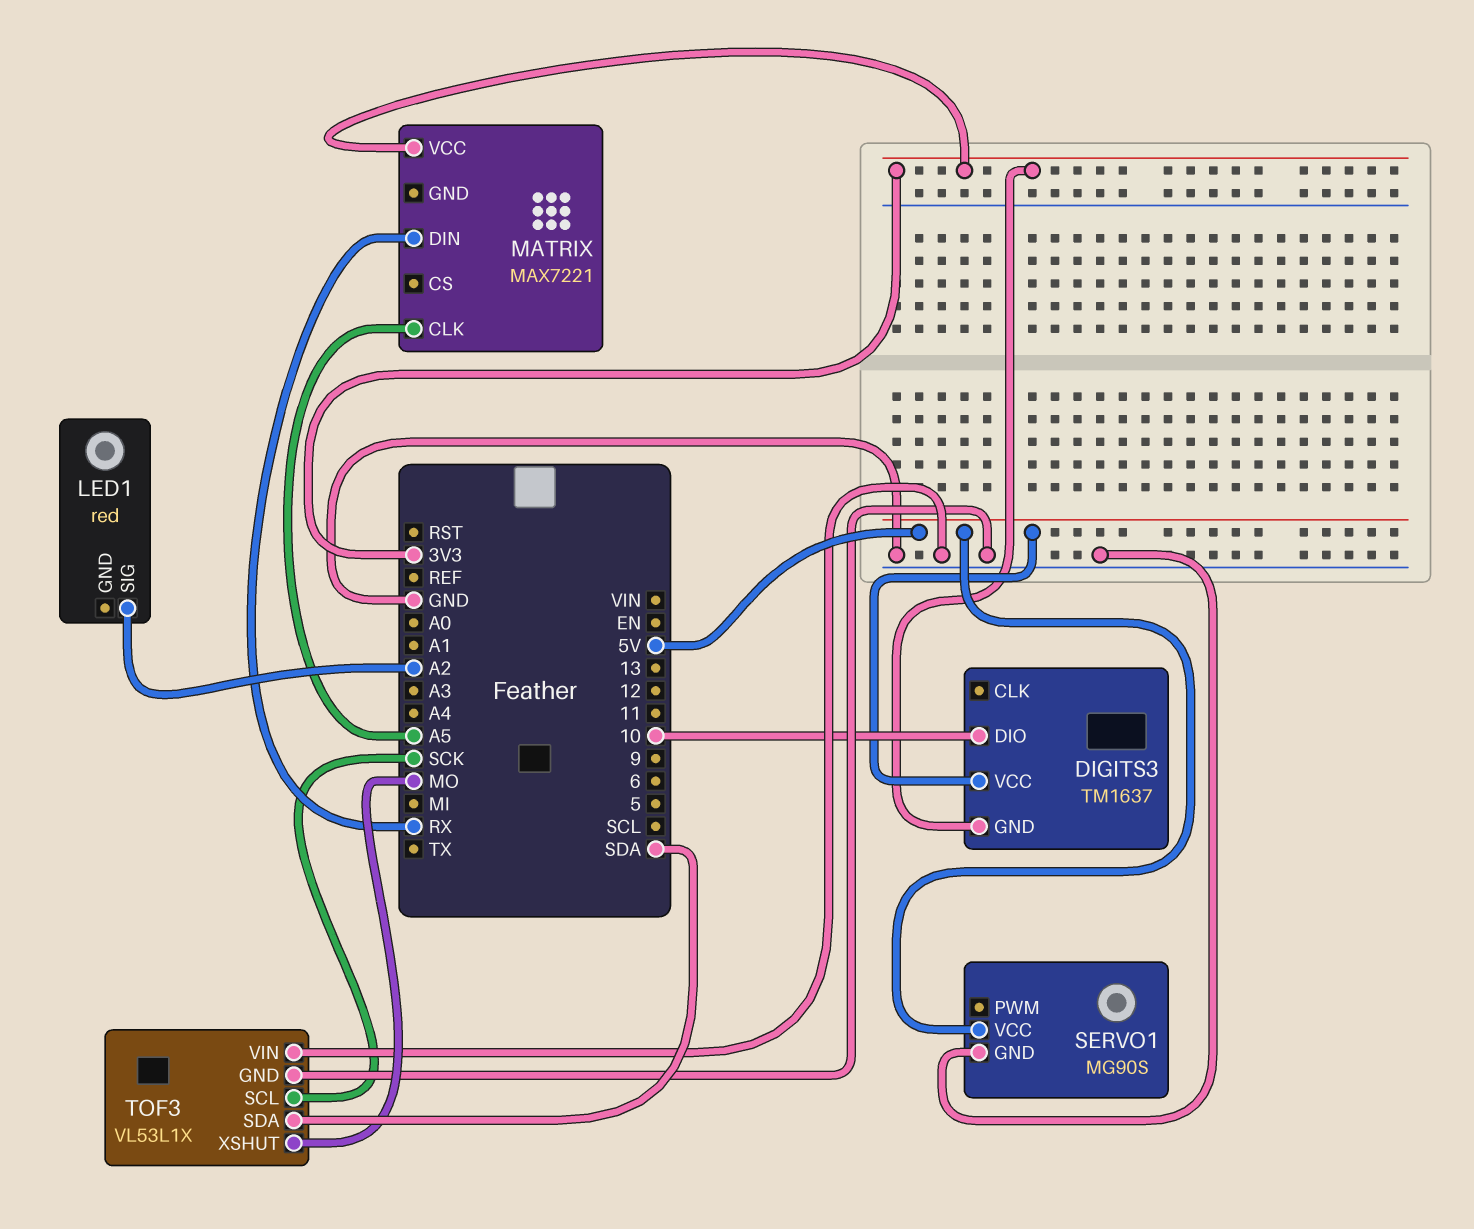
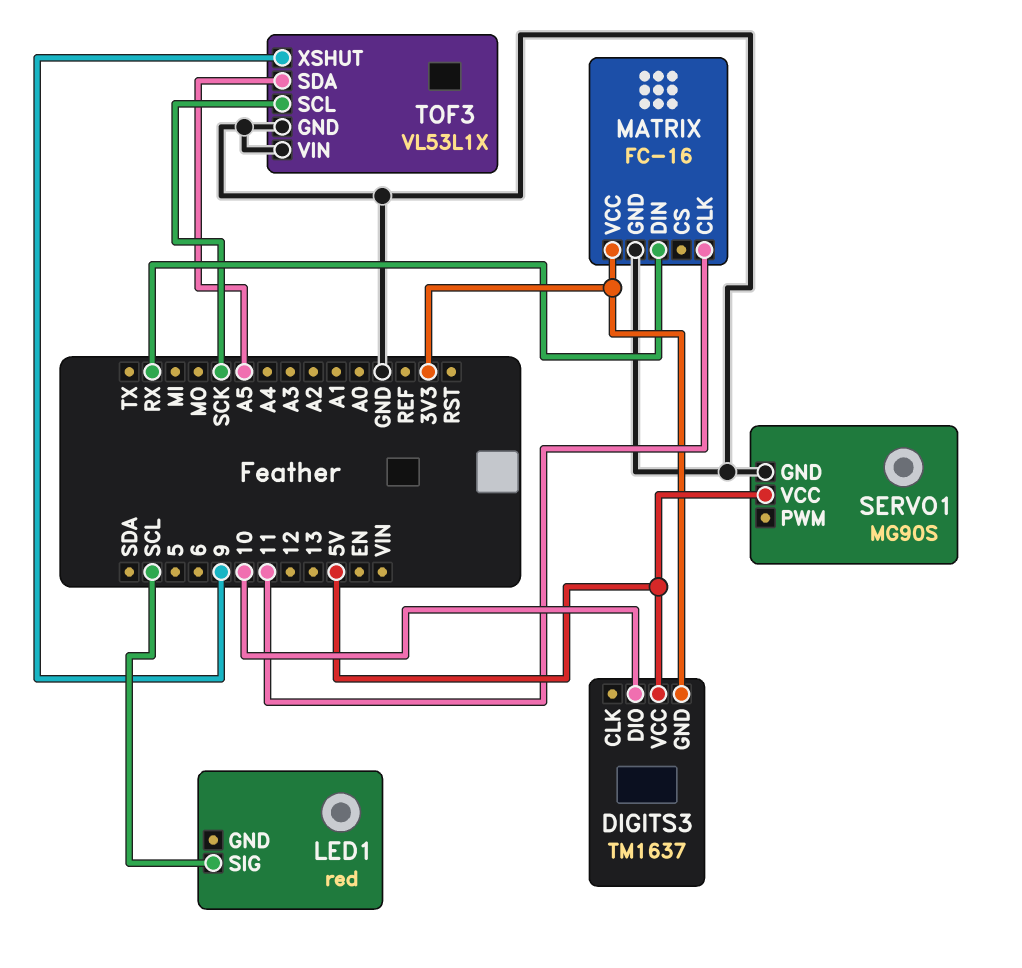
LED1 pin SIG: A2 -> SCL
MATRIX: MAX7221 -> FC-16
MATRIX pin CLK: A5 -> 11
MATRIX pin GND: none -> GND
TOF3 pin SDA: SDA -> A5
TOF3 pin XSHUT: MO -> 9

